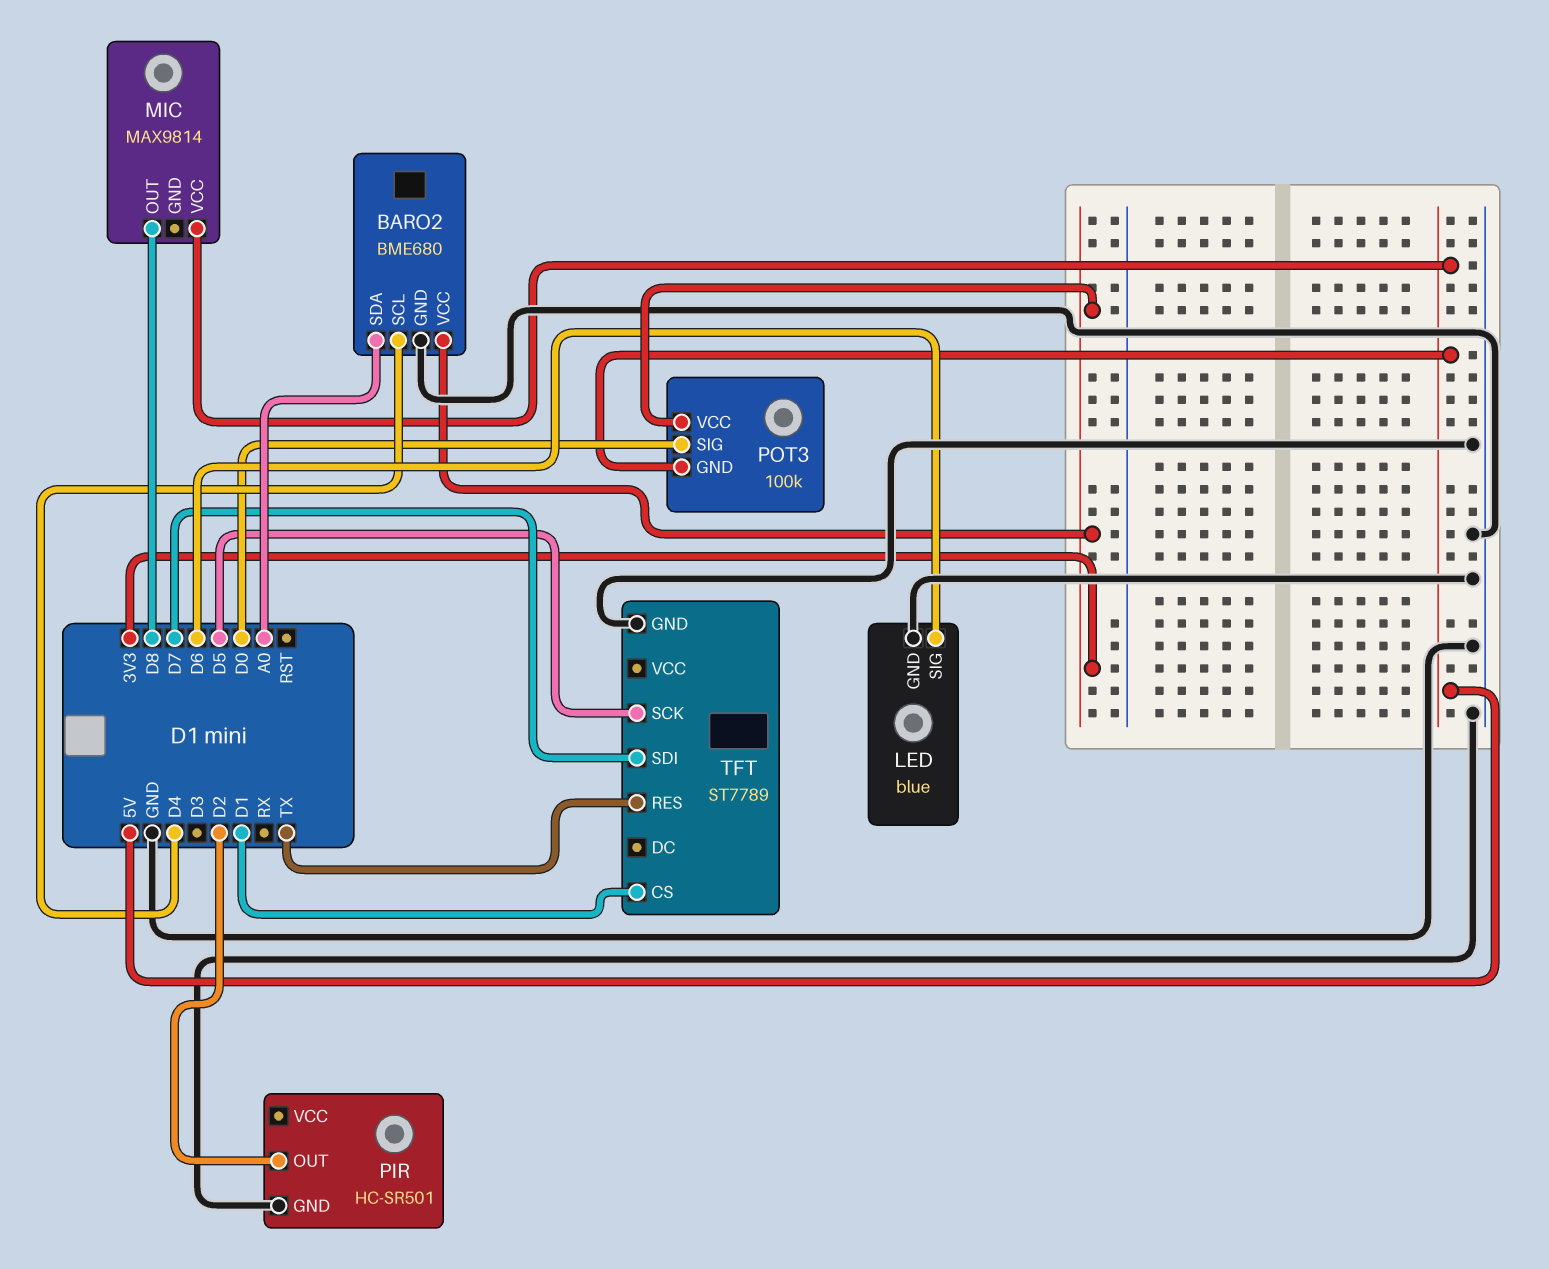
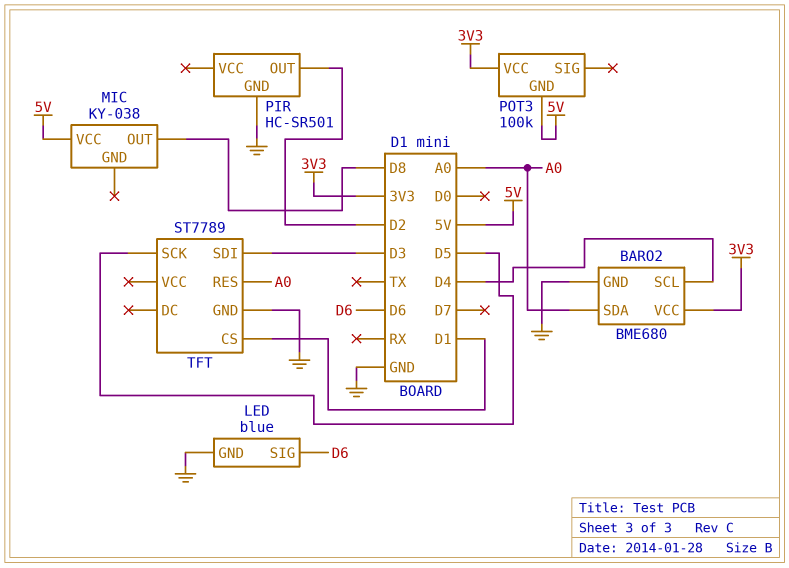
MIC: MAX9814 -> KY-038
POT3 pin SIG: D0 -> none
TFT pin RES: TX -> A0
TFT pin SDI: D7 -> D3

